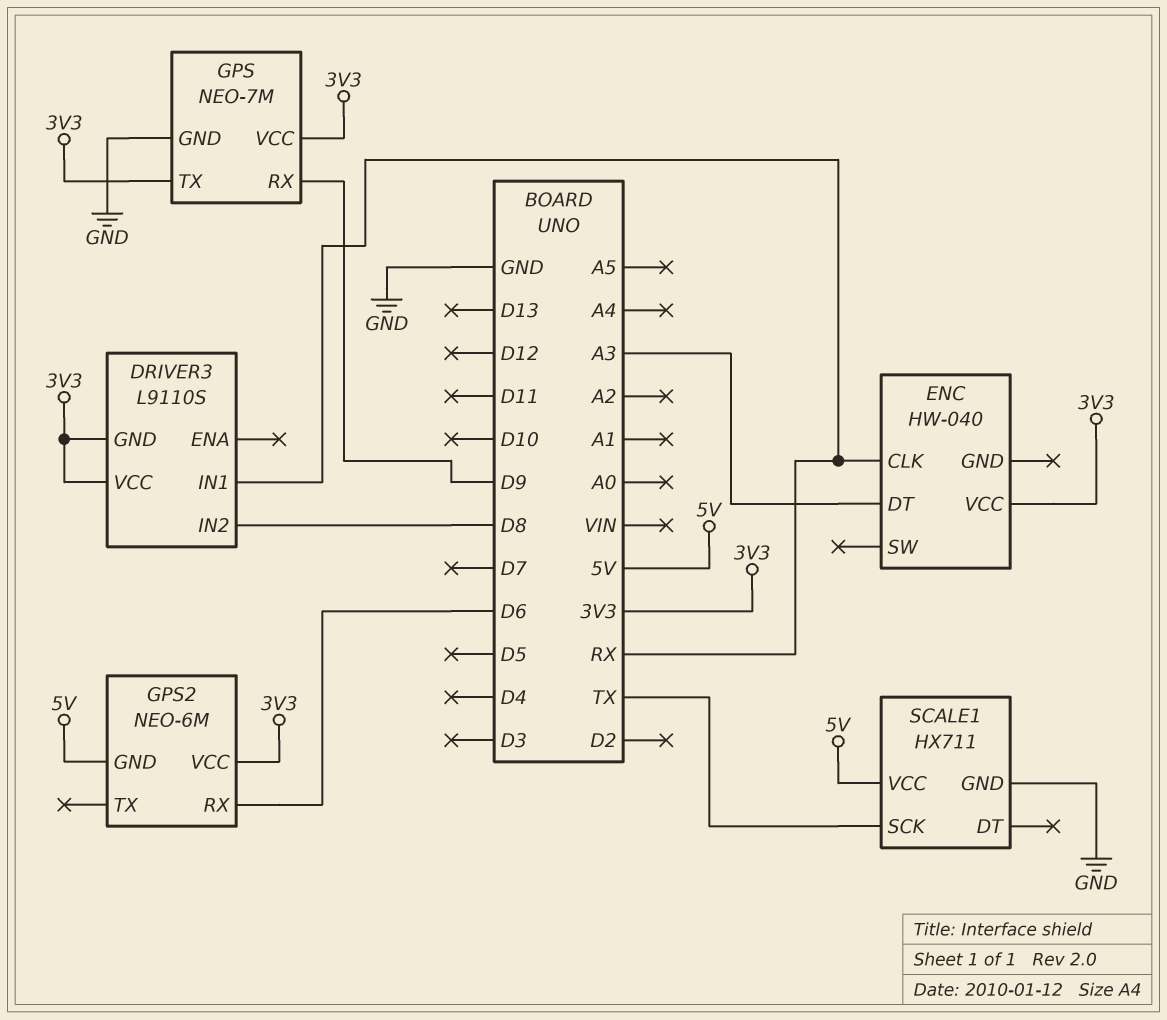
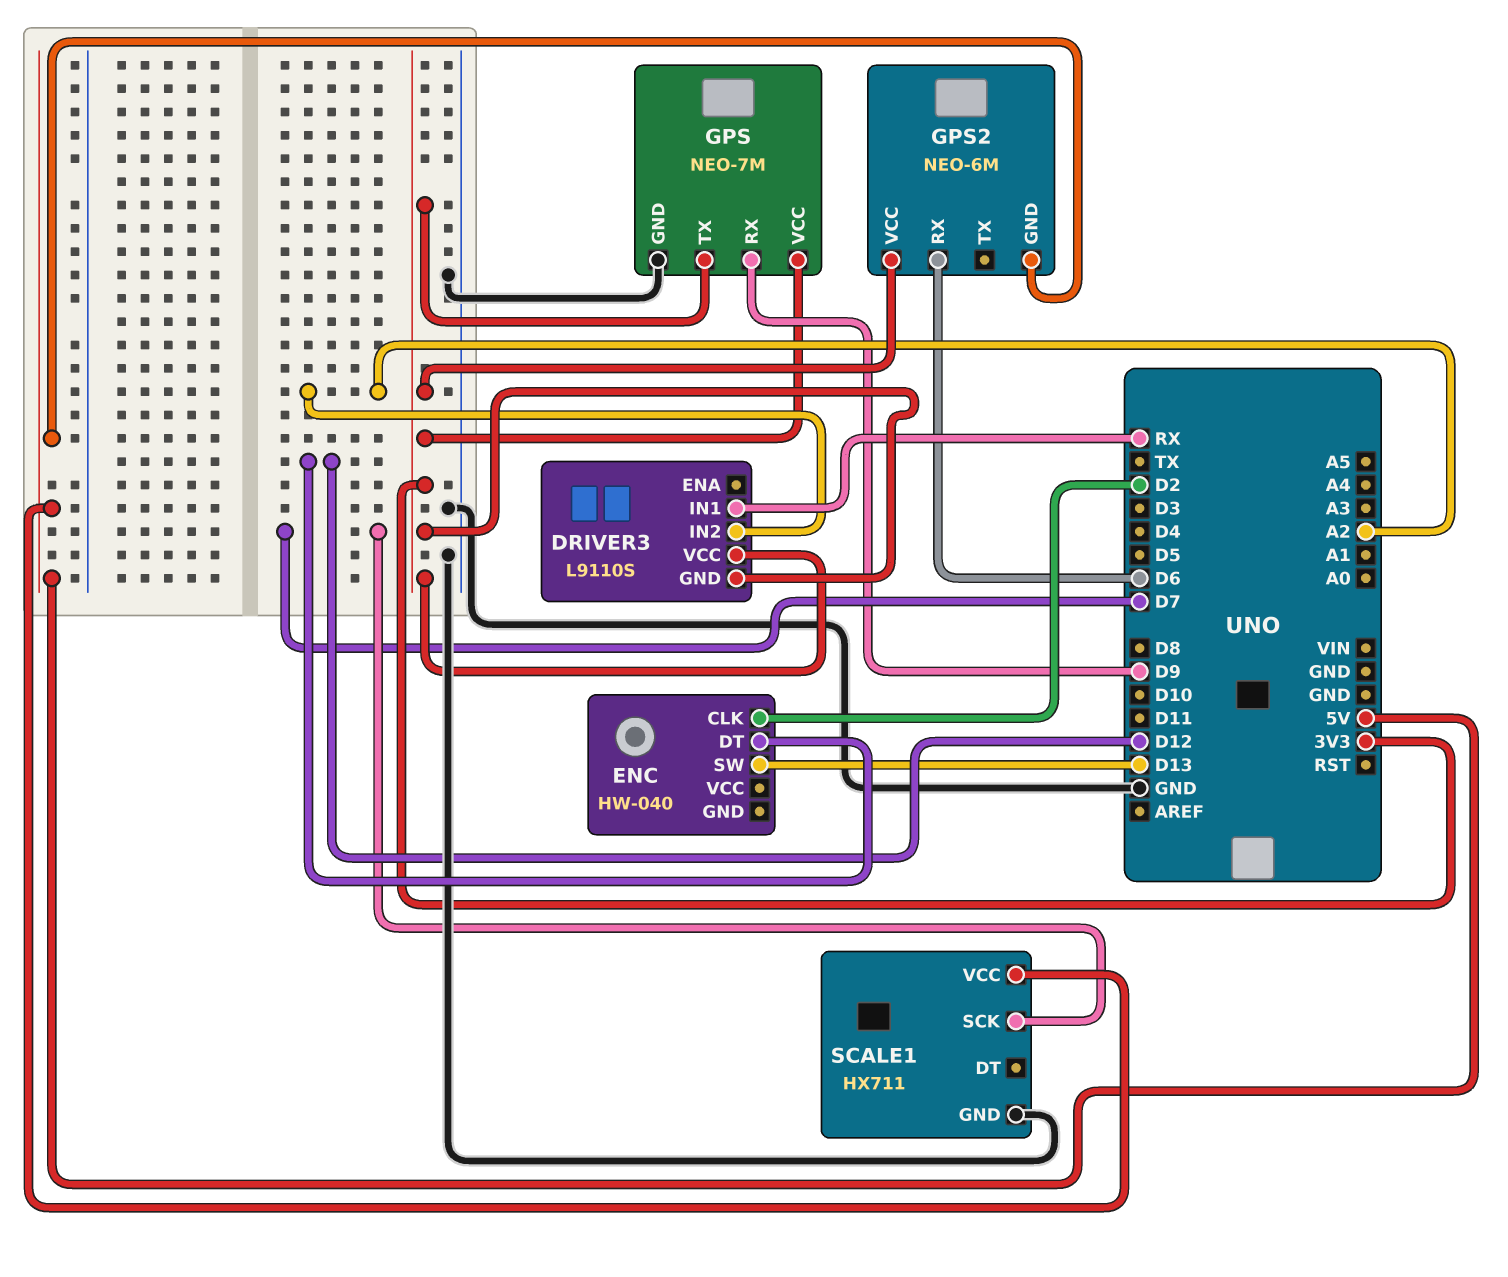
DRIVER3 pin IN2: D8 -> A2
ENC pin CLK: RX -> D2
ENC pin DT: A3 -> D12
ENC pin SW: none -> D13
ENC pin VCC: 3V3 -> none
SCALE1 pin SCK: TX -> D7

